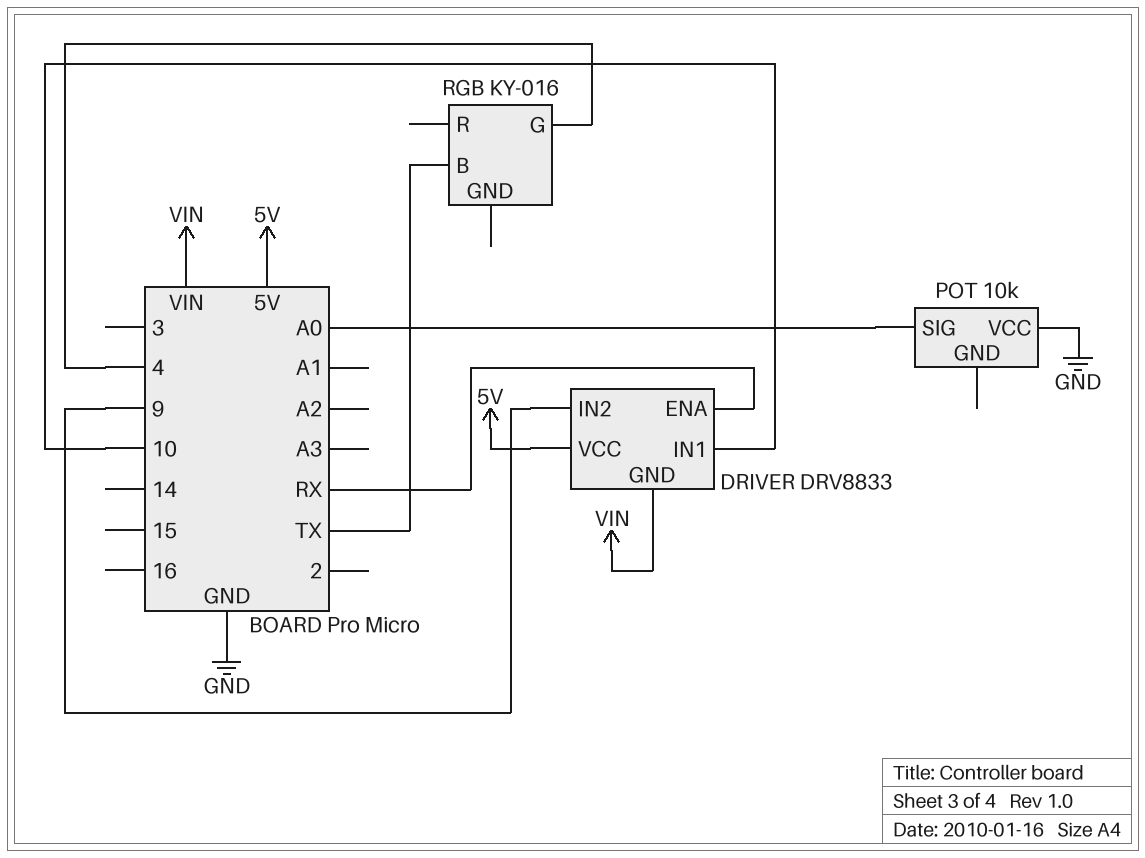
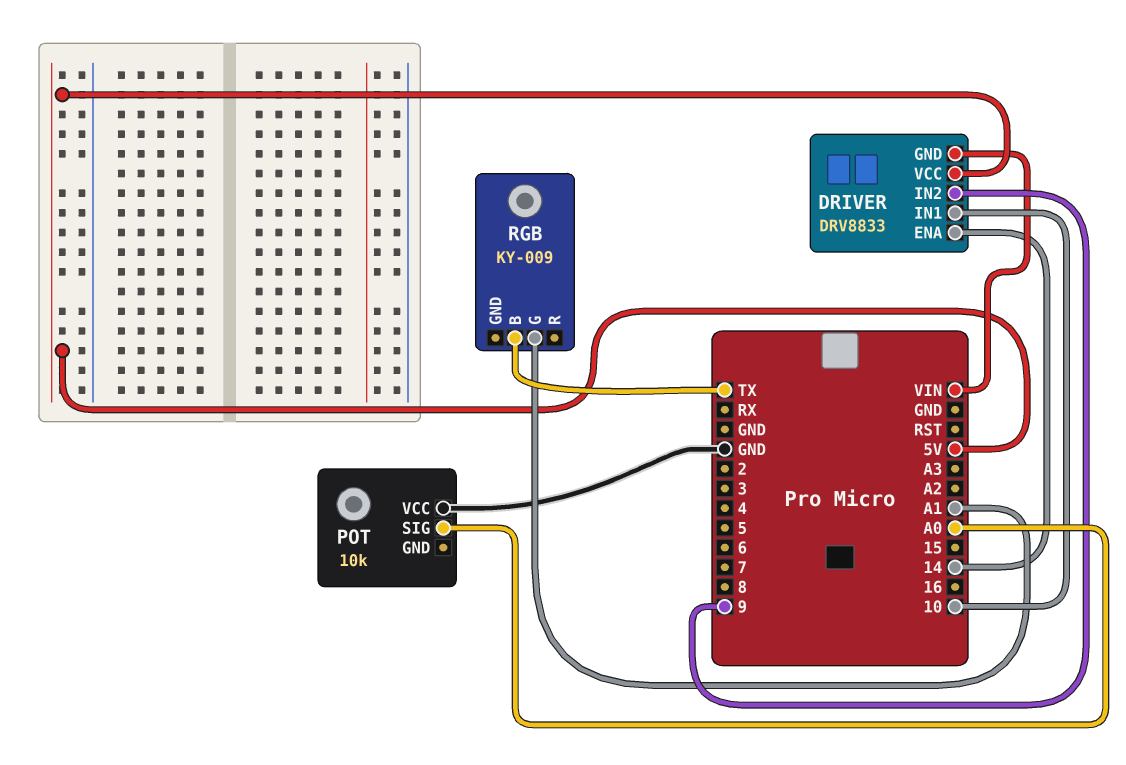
DRIVER pin ENA: RX -> 14
RGB: KY-016 -> KY-009
RGB pin G: 4 -> A1

